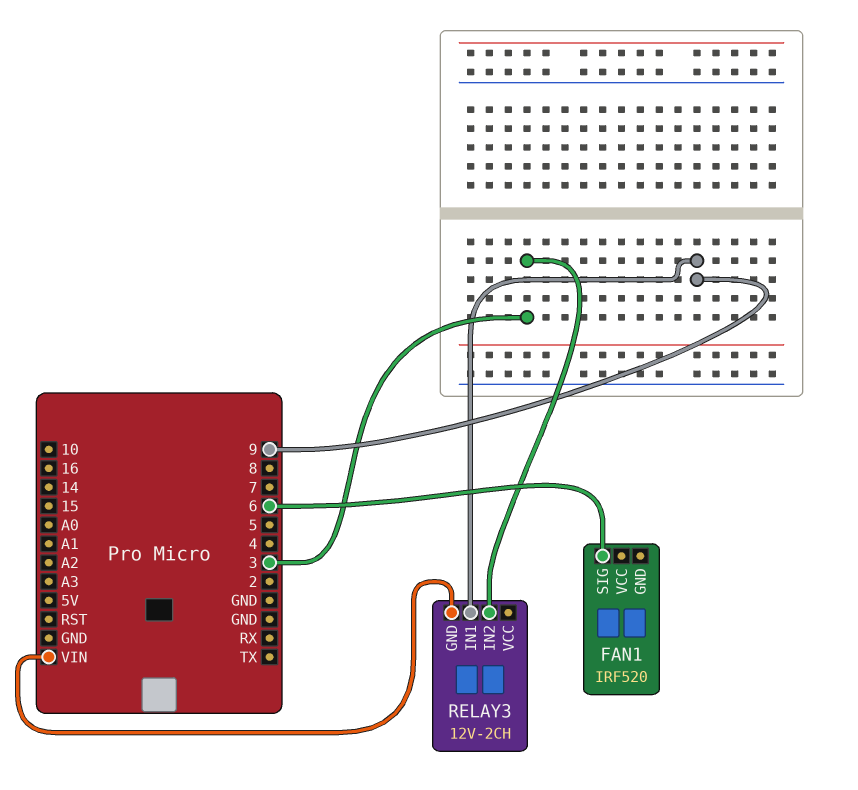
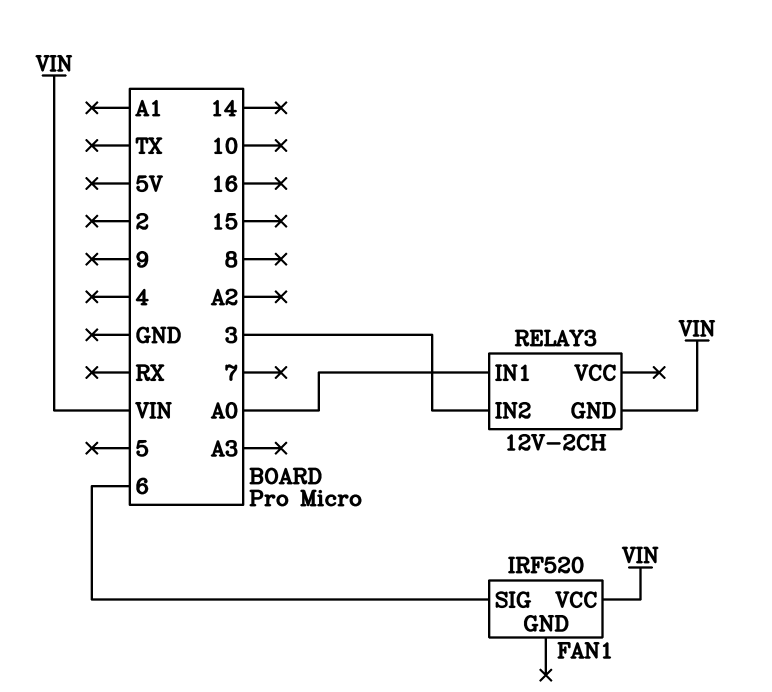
FAN1 pin VCC: none -> VIN
RELAY3 pin IN1: 9 -> A0

